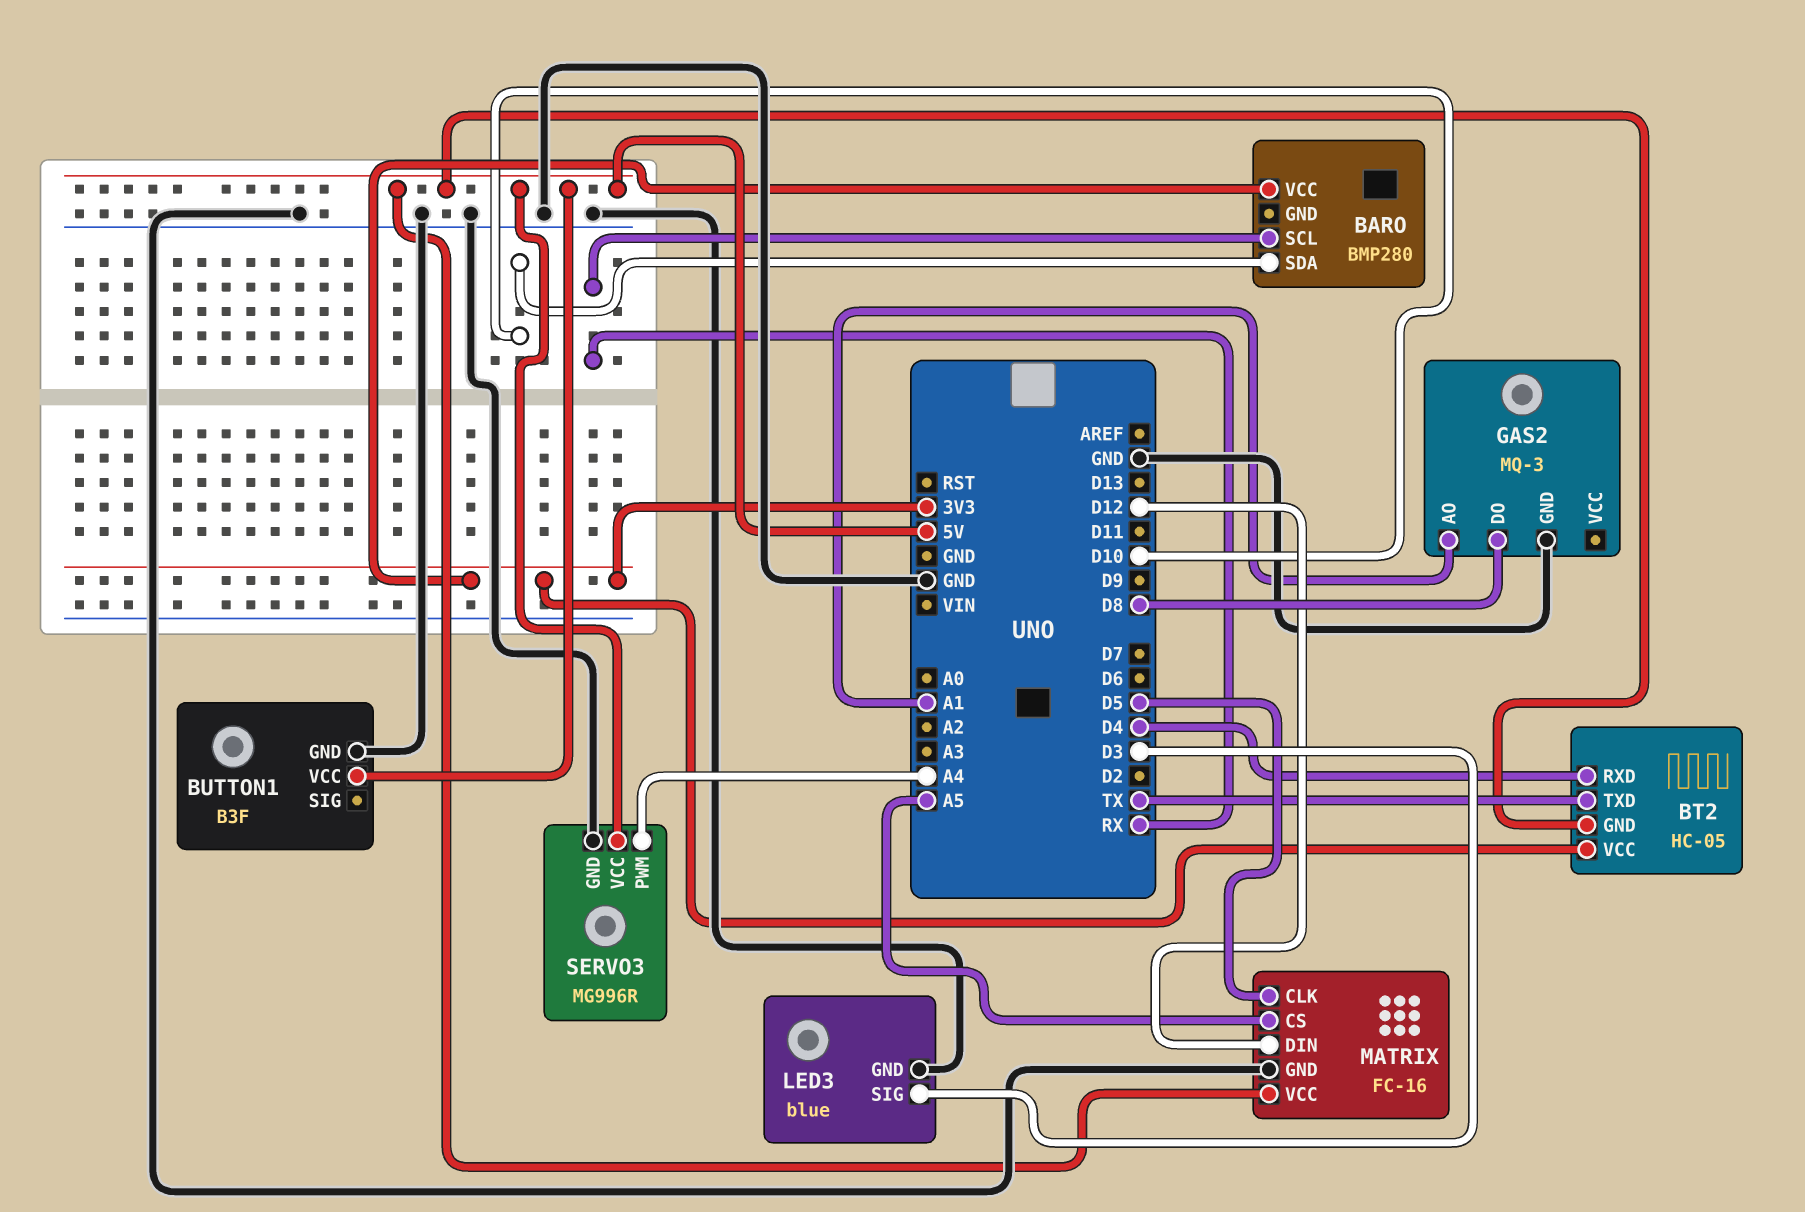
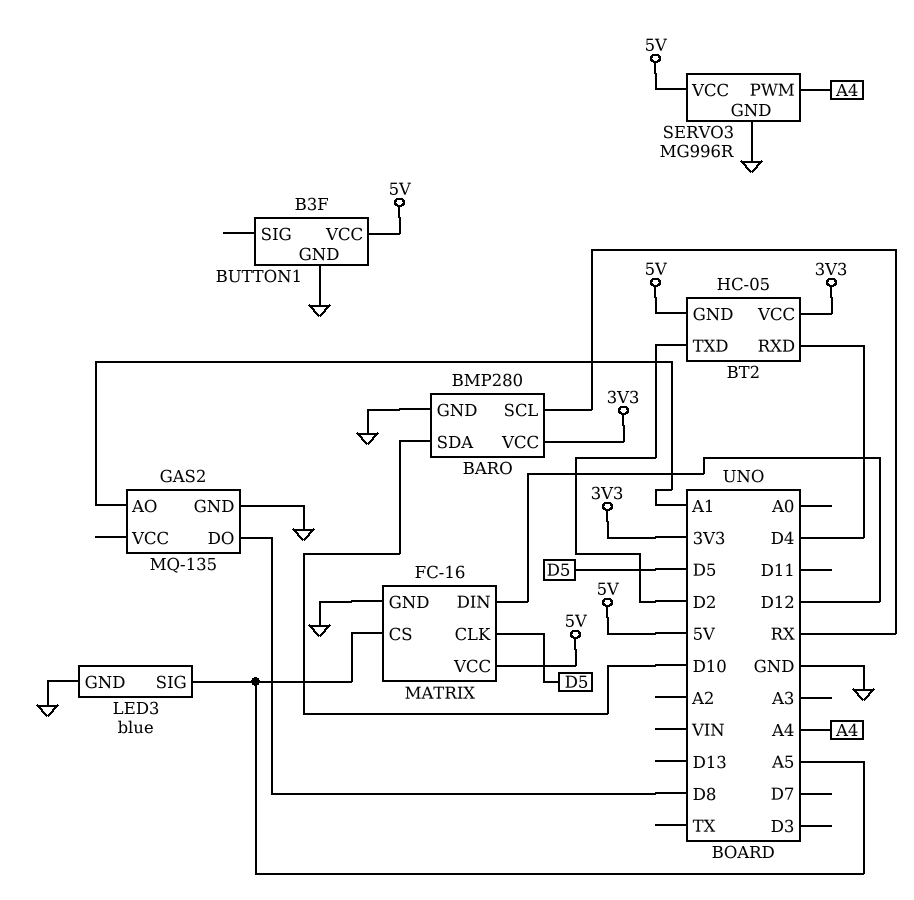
BARO pin GND: none -> GND
BT2 pin TXD: TX -> D2
GAS2: MQ-3 -> MQ-135
LED3 pin SIG: D3 -> A5

